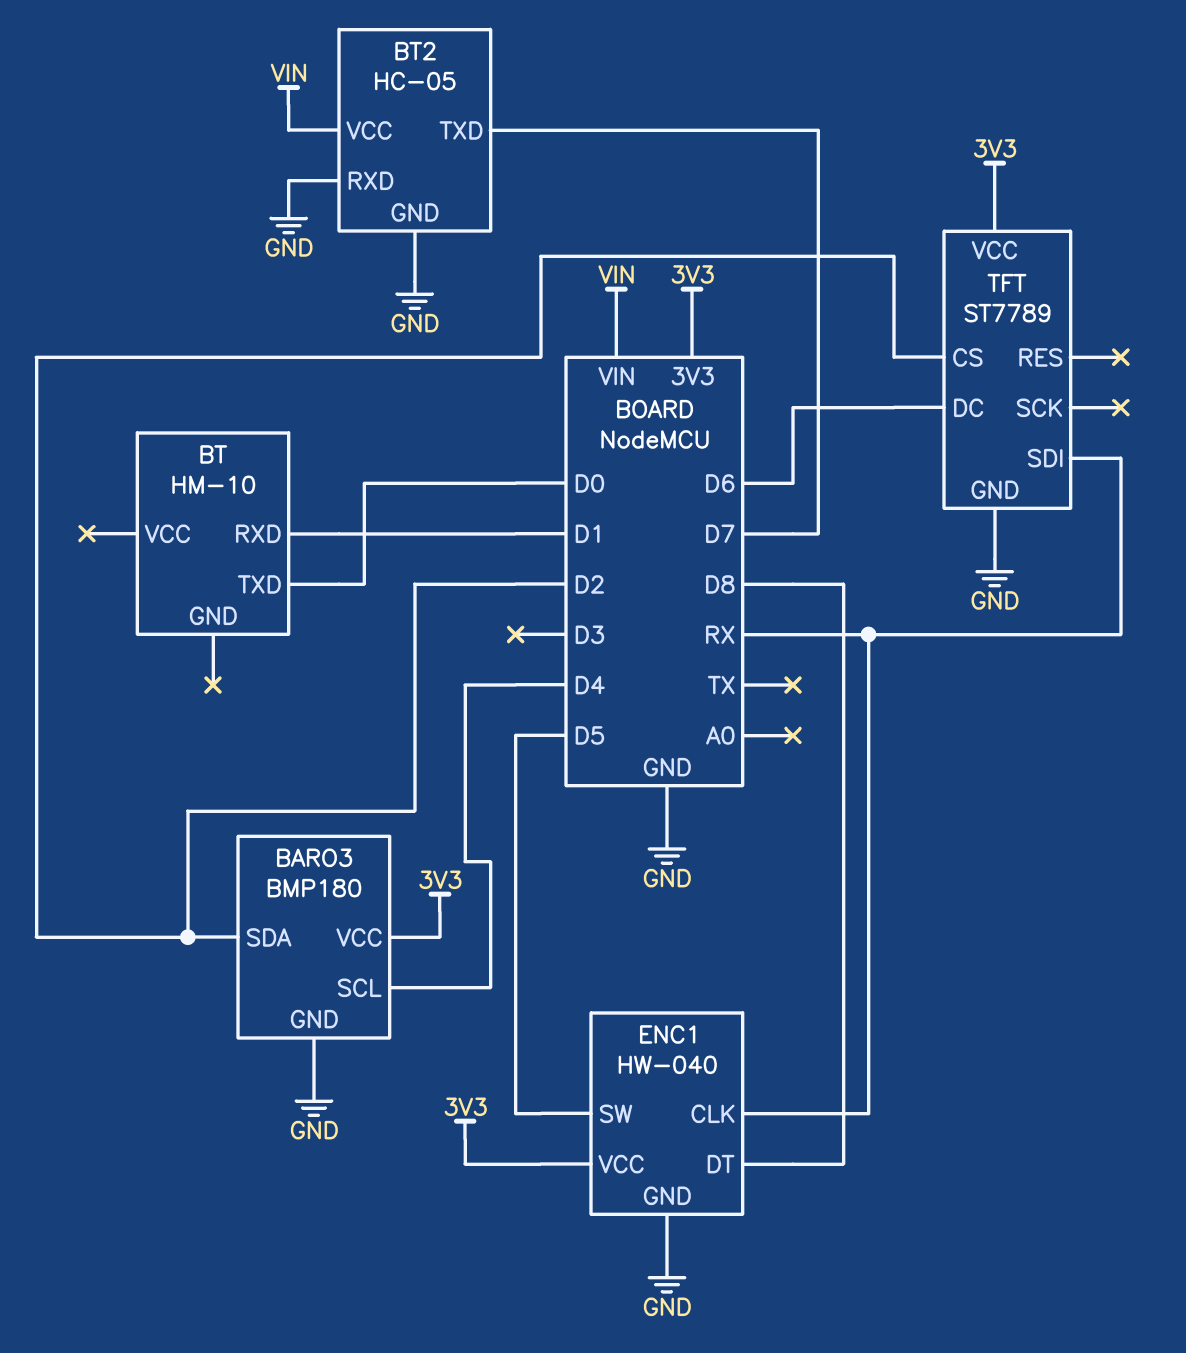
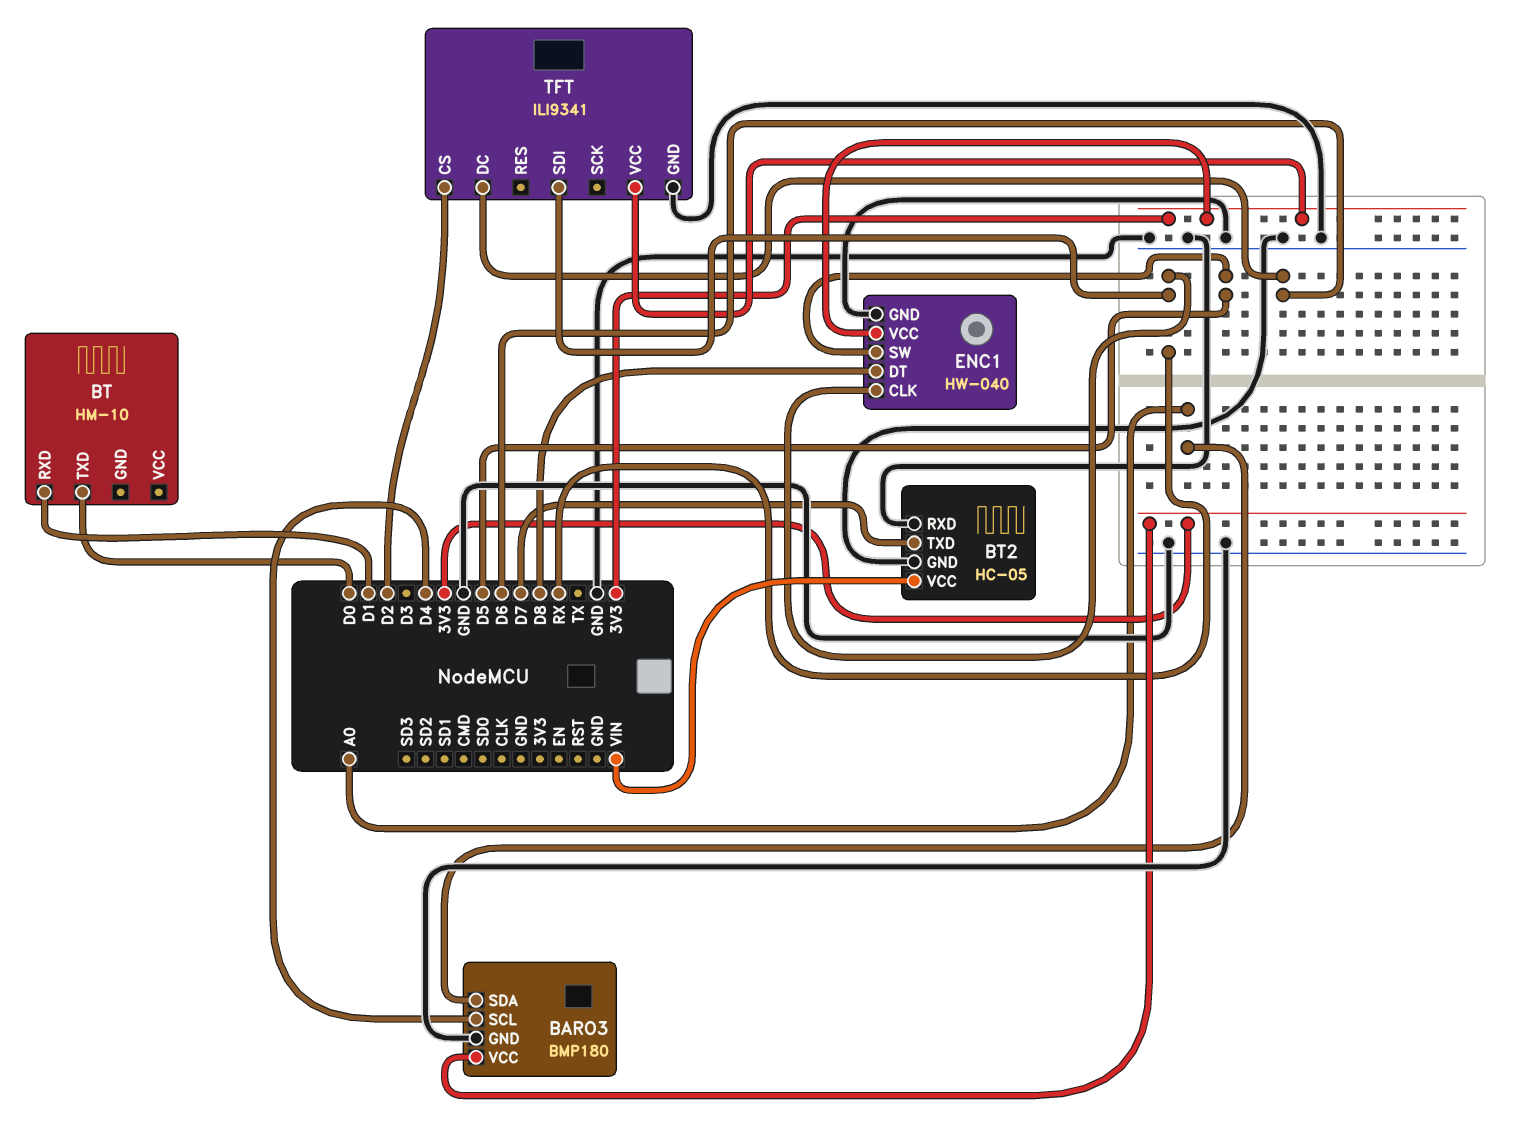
BARO3 pin SDA: D2 -> A0
TFT: ST7789 -> ILI9341

